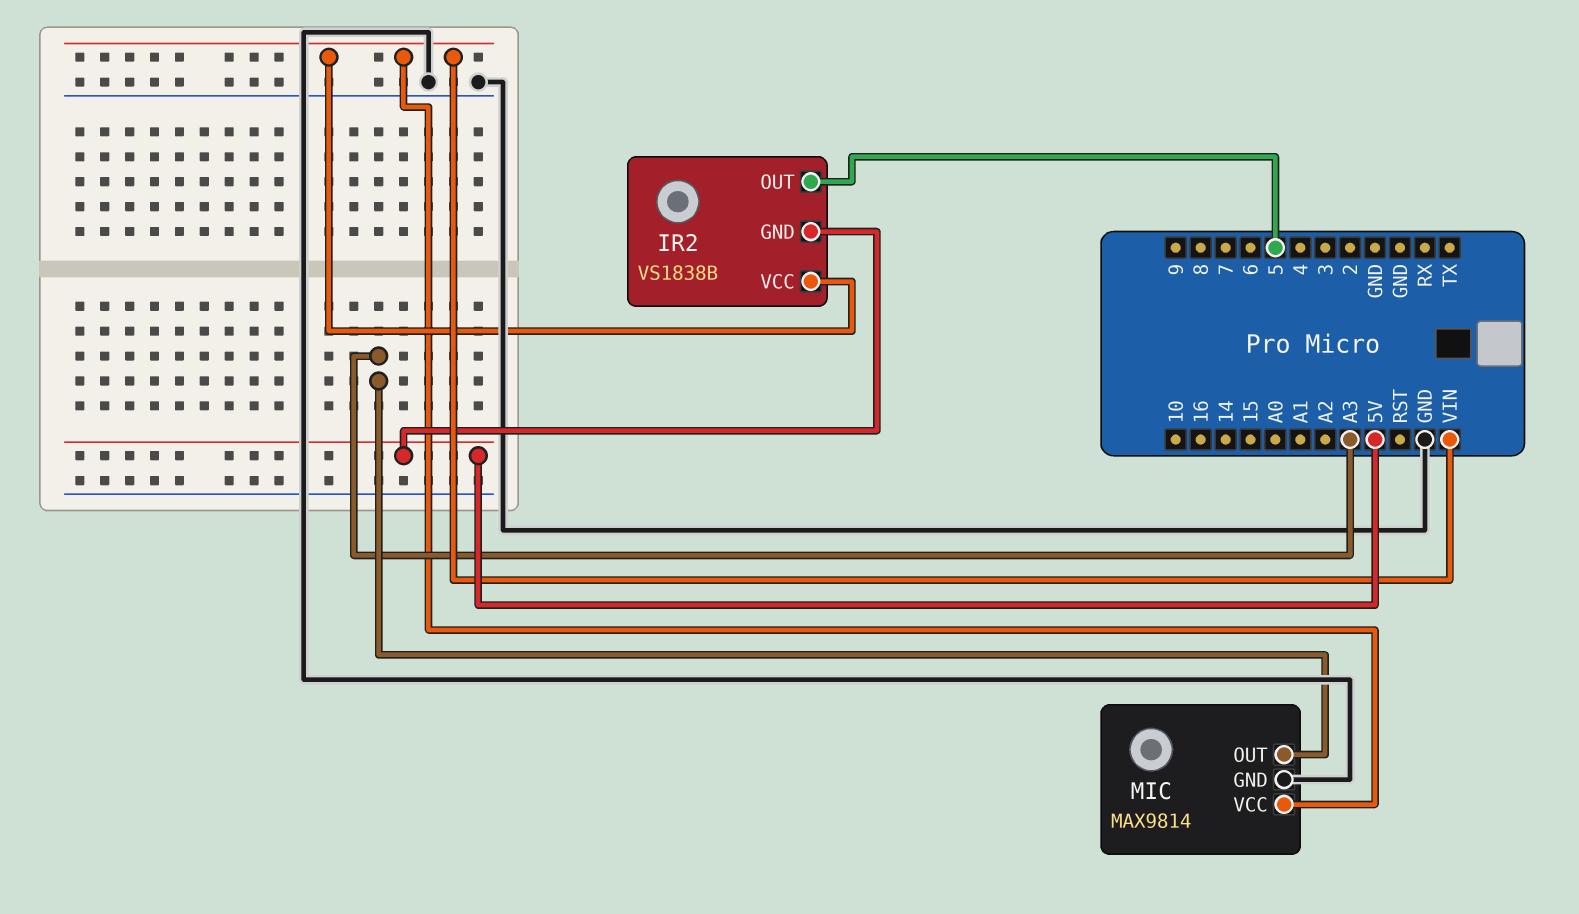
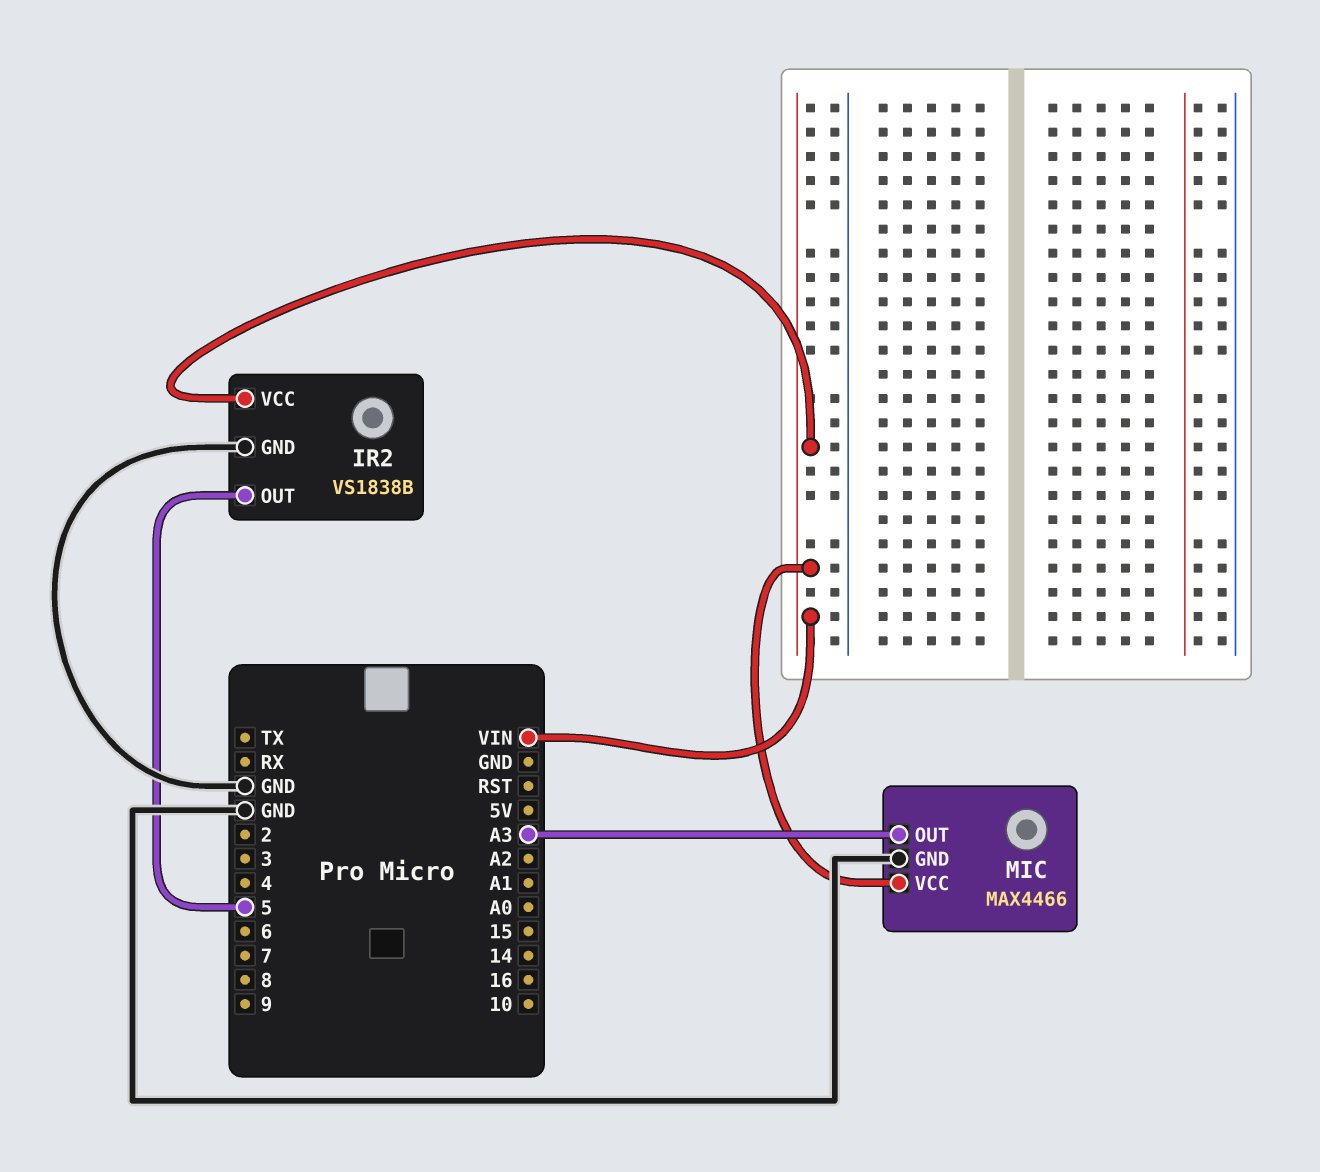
IR2 pin GND: 5V -> GND
MIC: MAX9814 -> MAX4466

